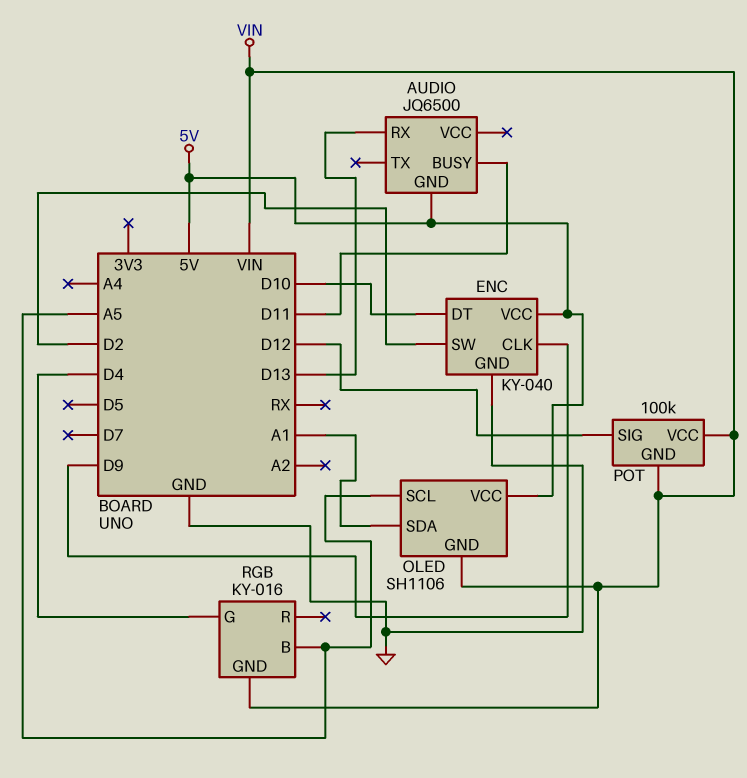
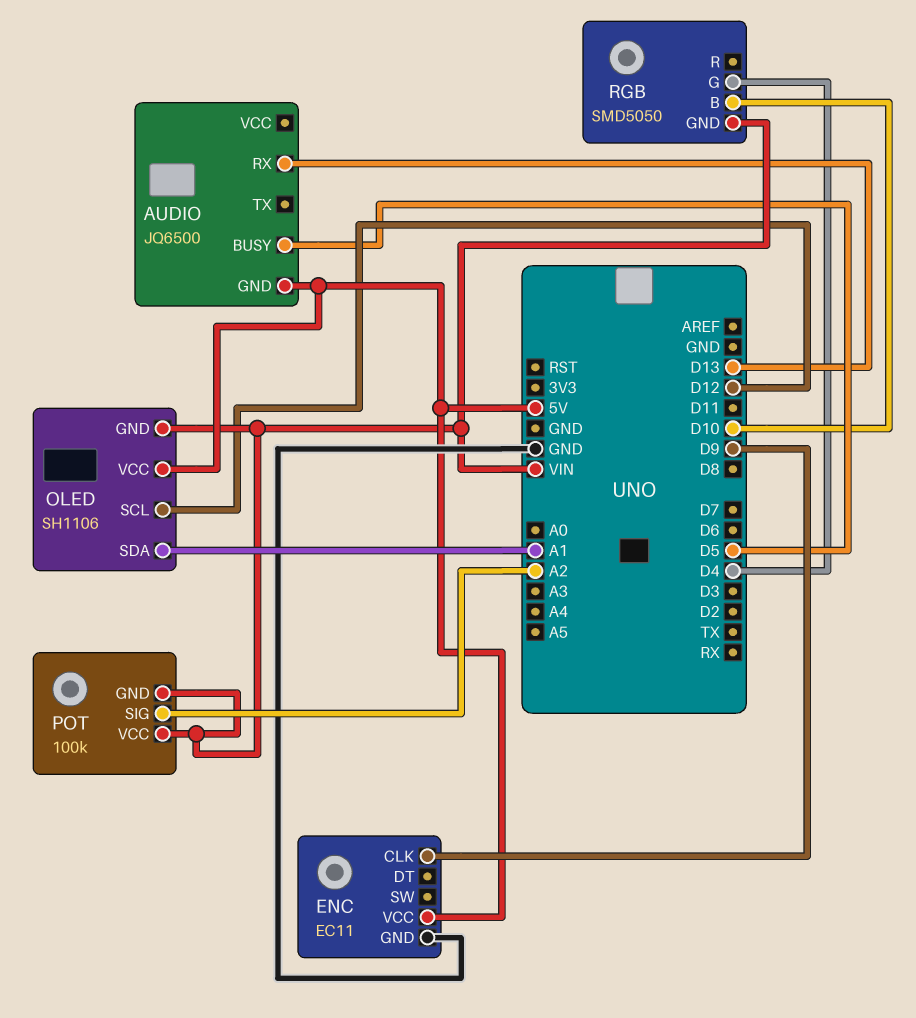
AUDIO pin BUSY: D11 -> D5
ENC: KY-040 -> EC11
ENC pin DT: D10 -> none
ENC pin SW: D2 -> none
OLED pin SCL: A5 -> D12
POT pin SIG: D12 -> A2
RGB: KY-016 -> SMD5050
RGB pin B: A5 -> D10

